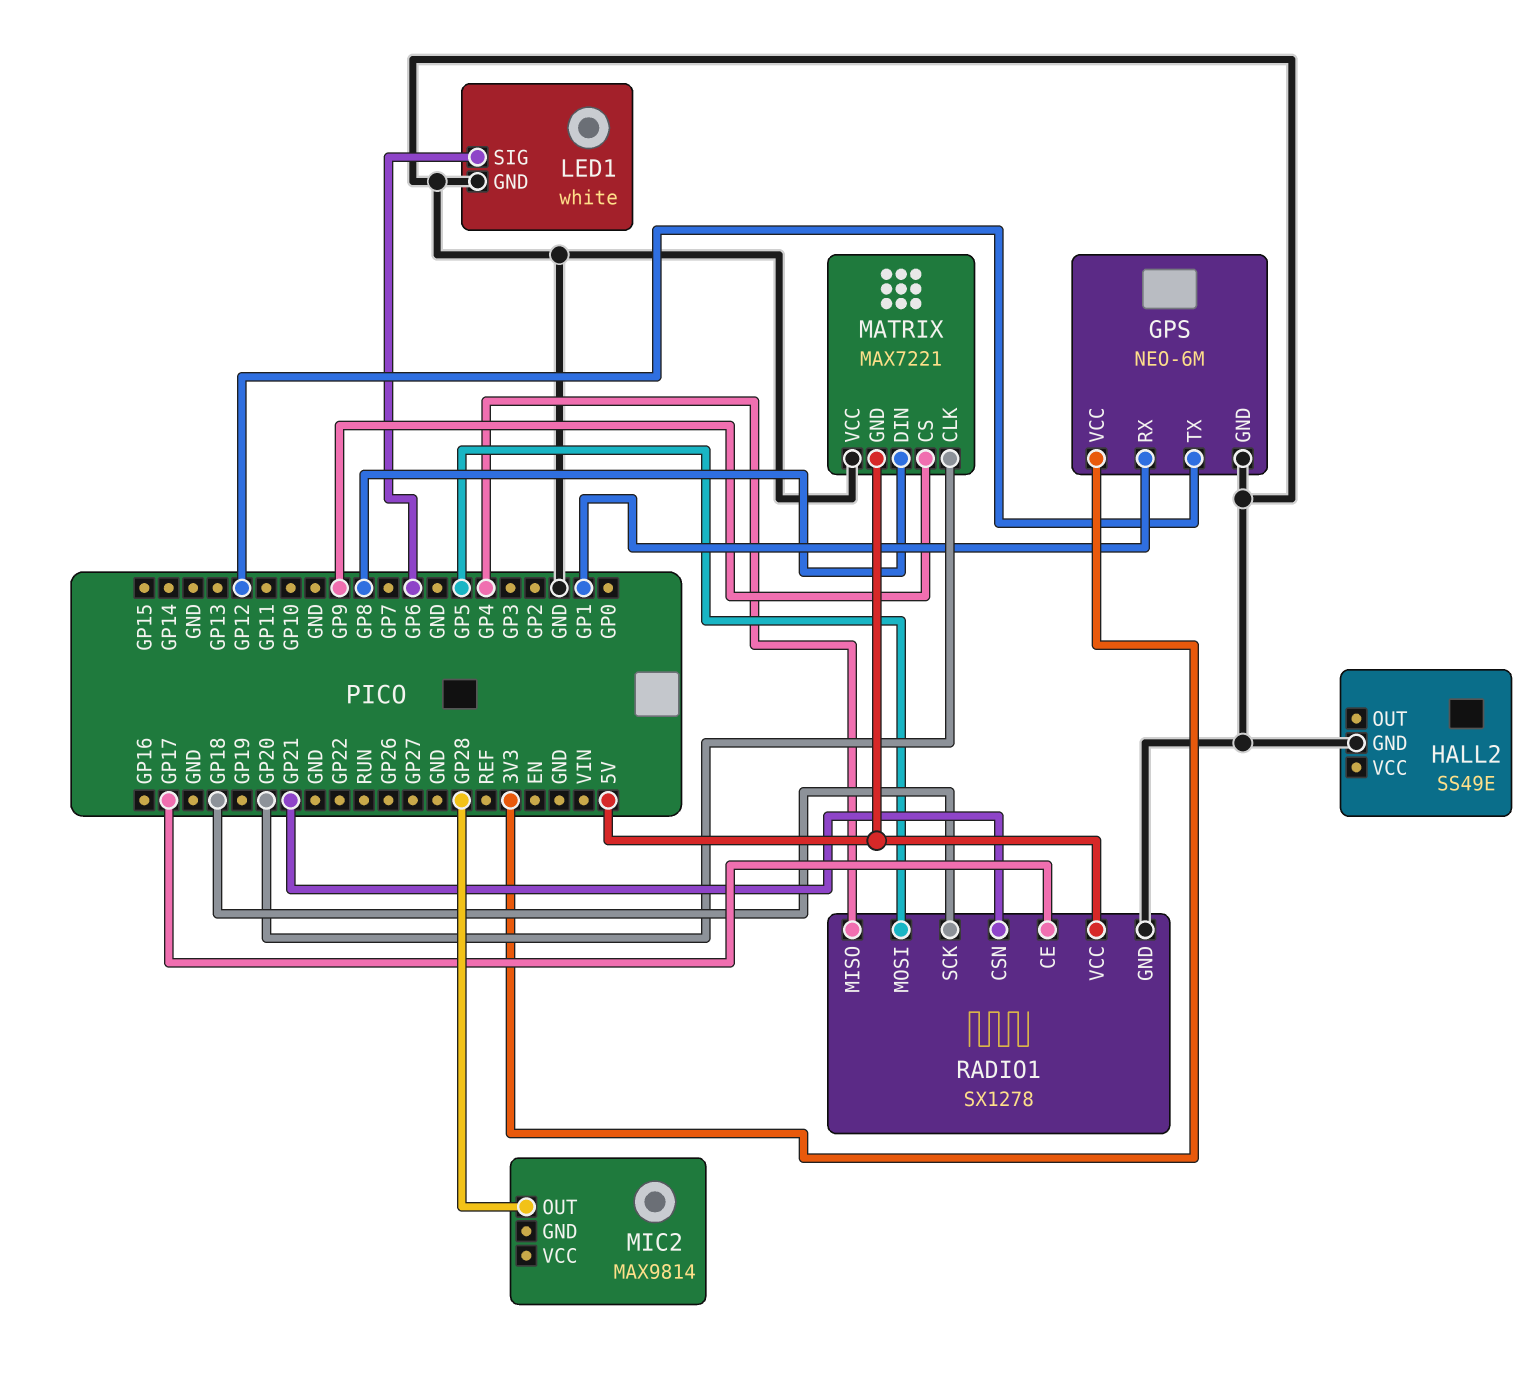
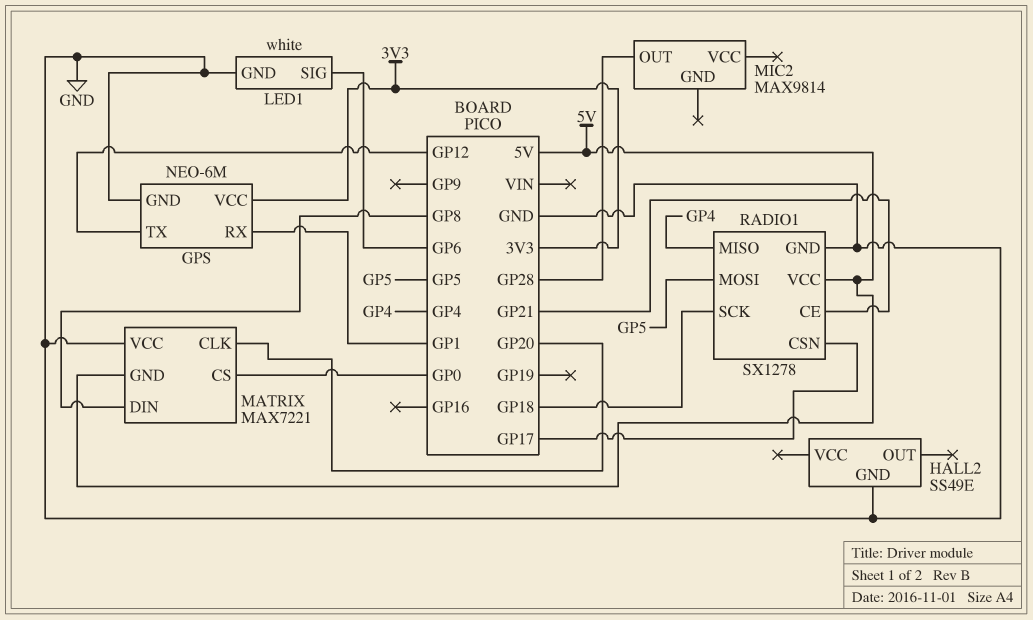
MATRIX pin CS: GP9 -> GP0
RADIO1 pin CE: GP17 -> GP21
RADIO1 pin CSN: GP21 -> GP17

